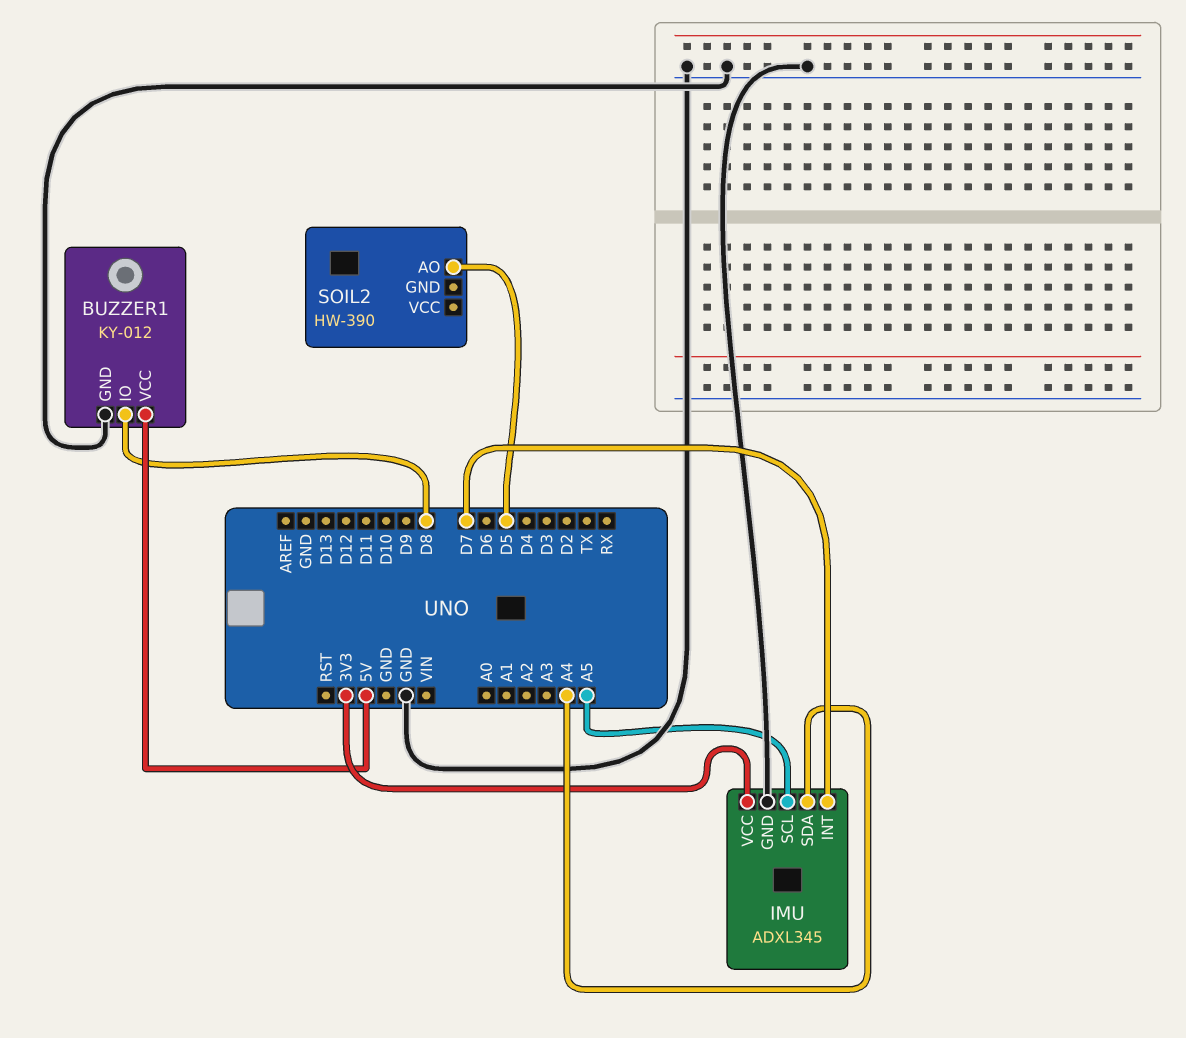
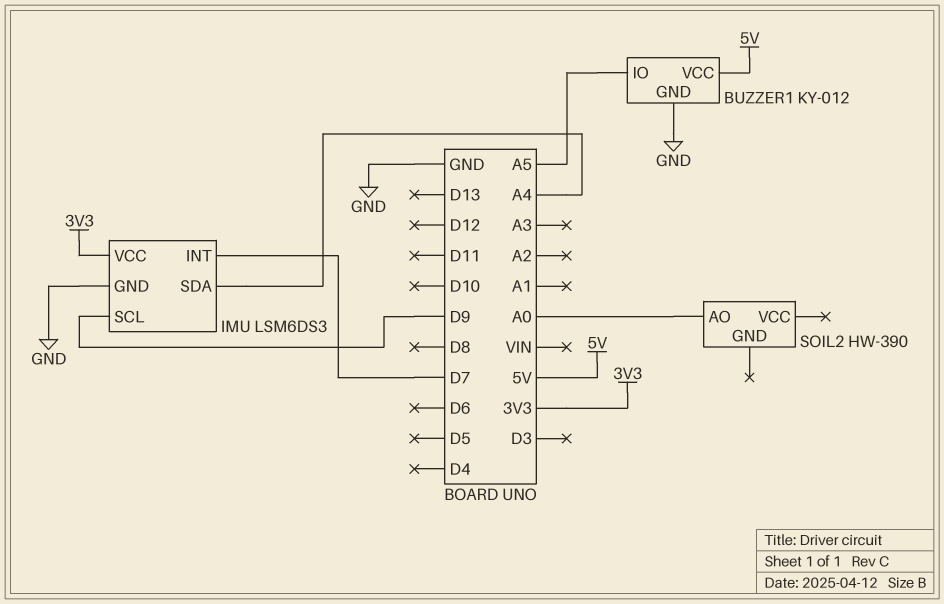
BUZZER1 pin IO: D8 -> A5
IMU: ADXL345 -> LSM6DS3
IMU pin SCL: A5 -> D9
SOIL2 pin AO: D5 -> A0

